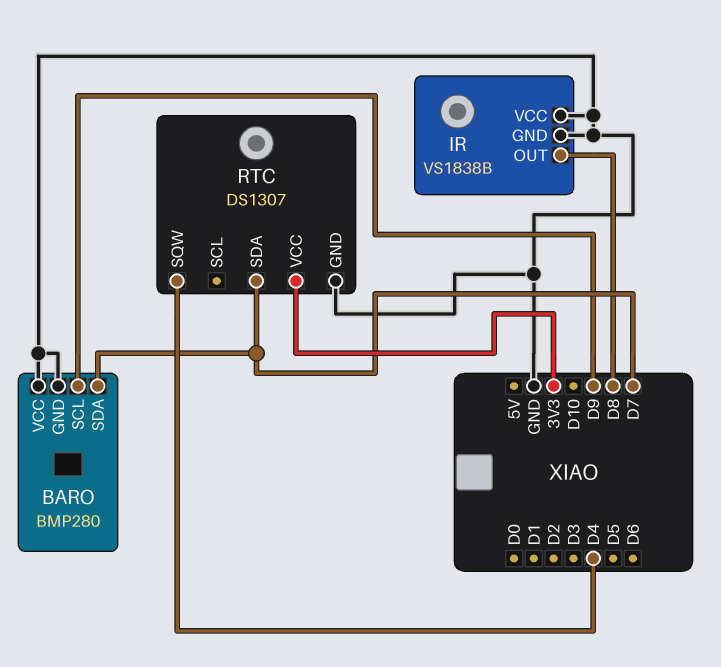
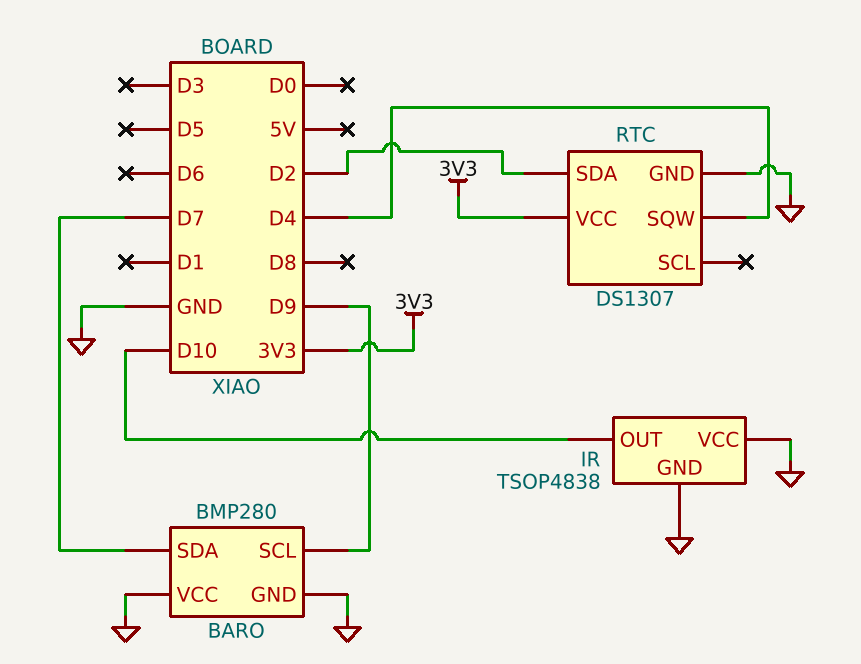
IR: VS1838B -> TSOP4838
IR pin OUT: D8 -> D10
RTC pin SDA: D7 -> D2

